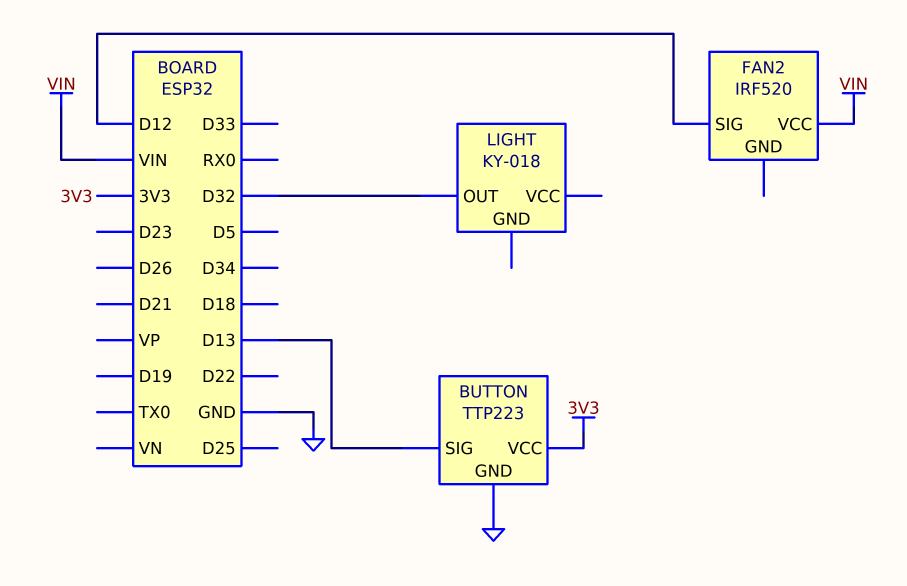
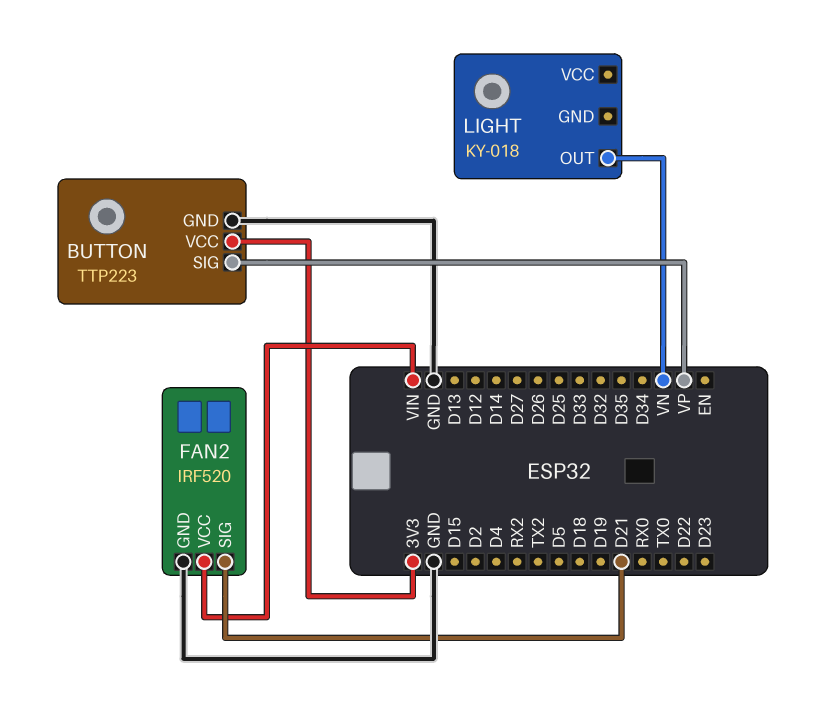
BUTTON pin SIG: D13 -> VP
FAN2 pin GND: none -> GND
FAN2 pin SIG: D12 -> D21
LIGHT pin OUT: D32 -> VN

